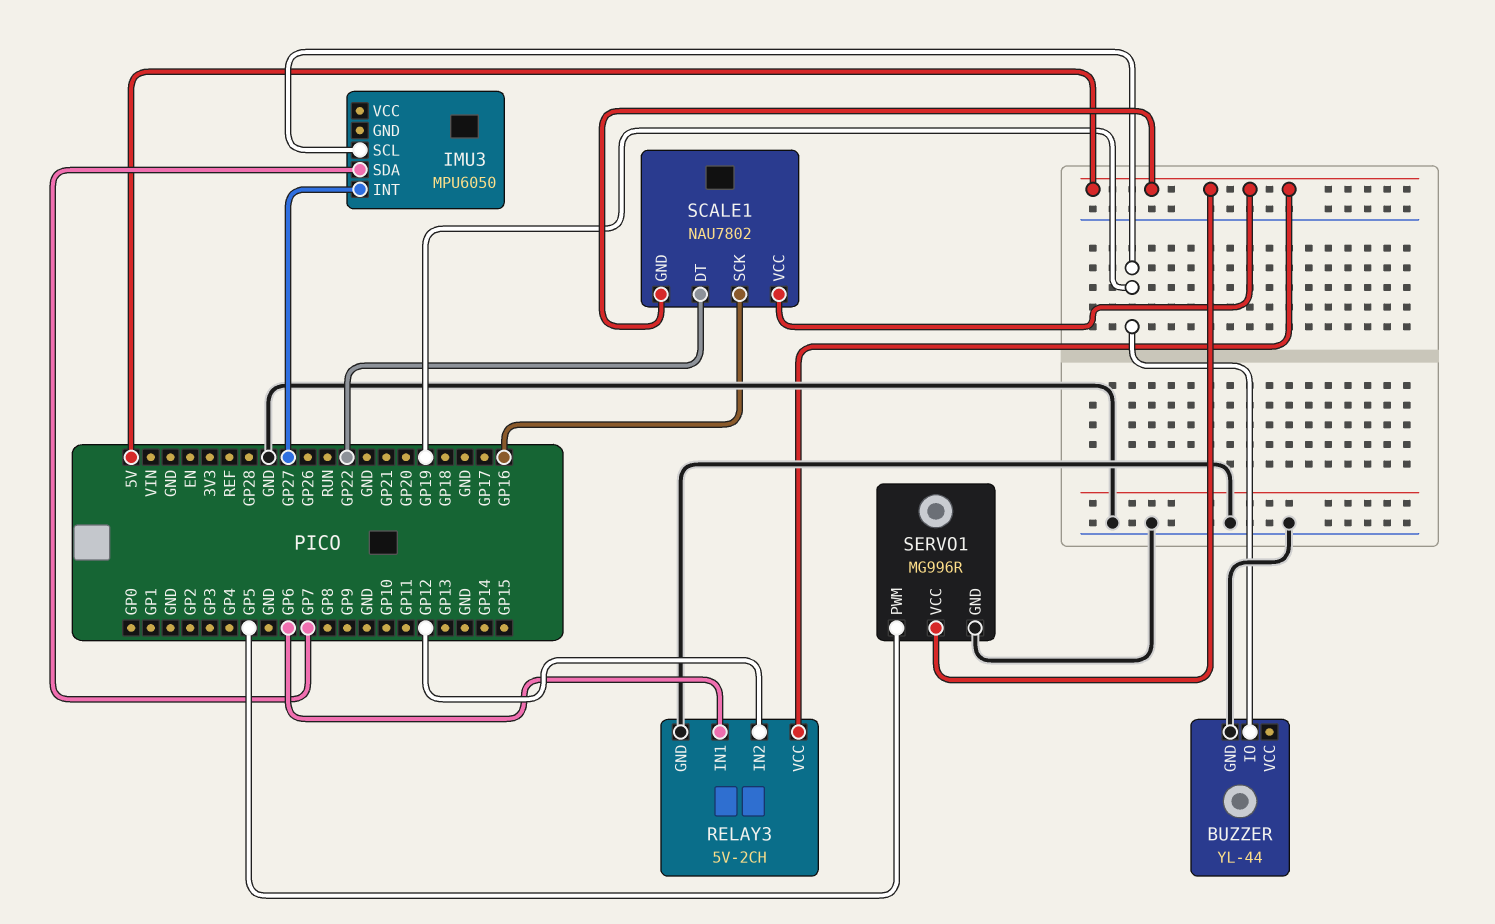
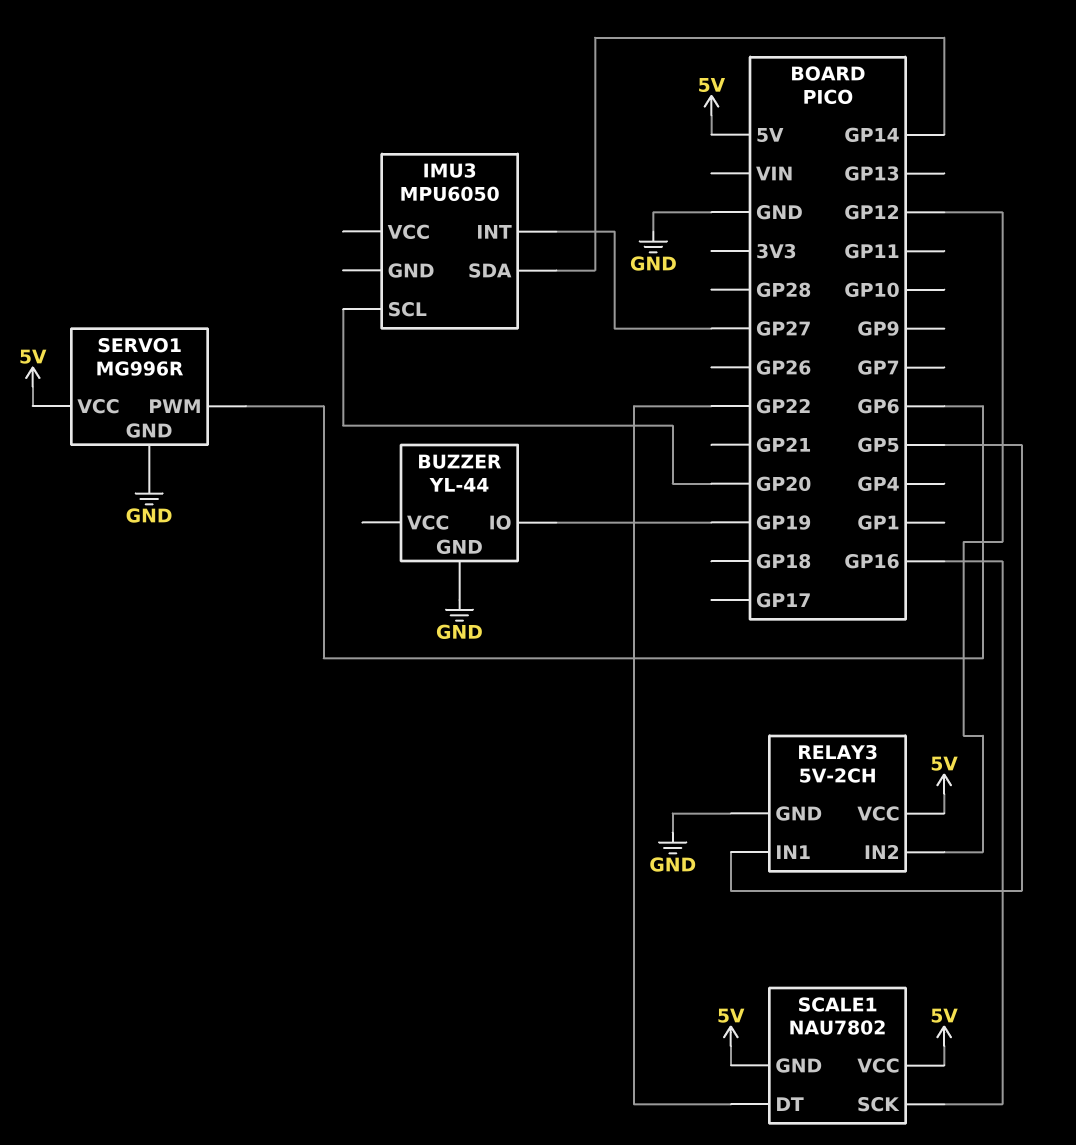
IMU3 pin SCL: GP19 -> GP20
IMU3 pin SDA: GP7 -> GP14
RELAY3 pin IN1: GP6 -> GP5
SERVO1 pin PWM: GP5 -> GP6

